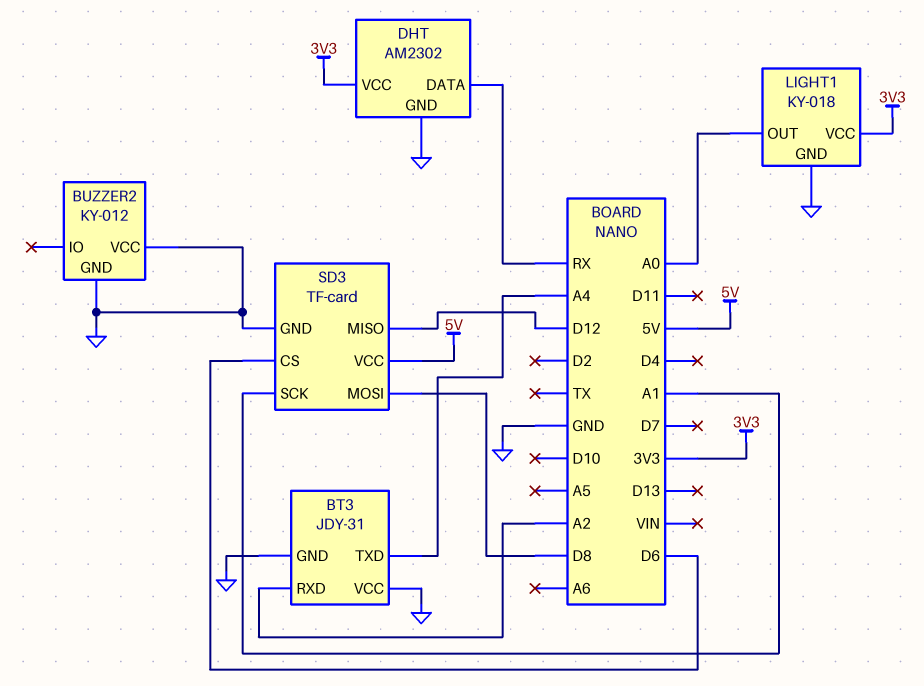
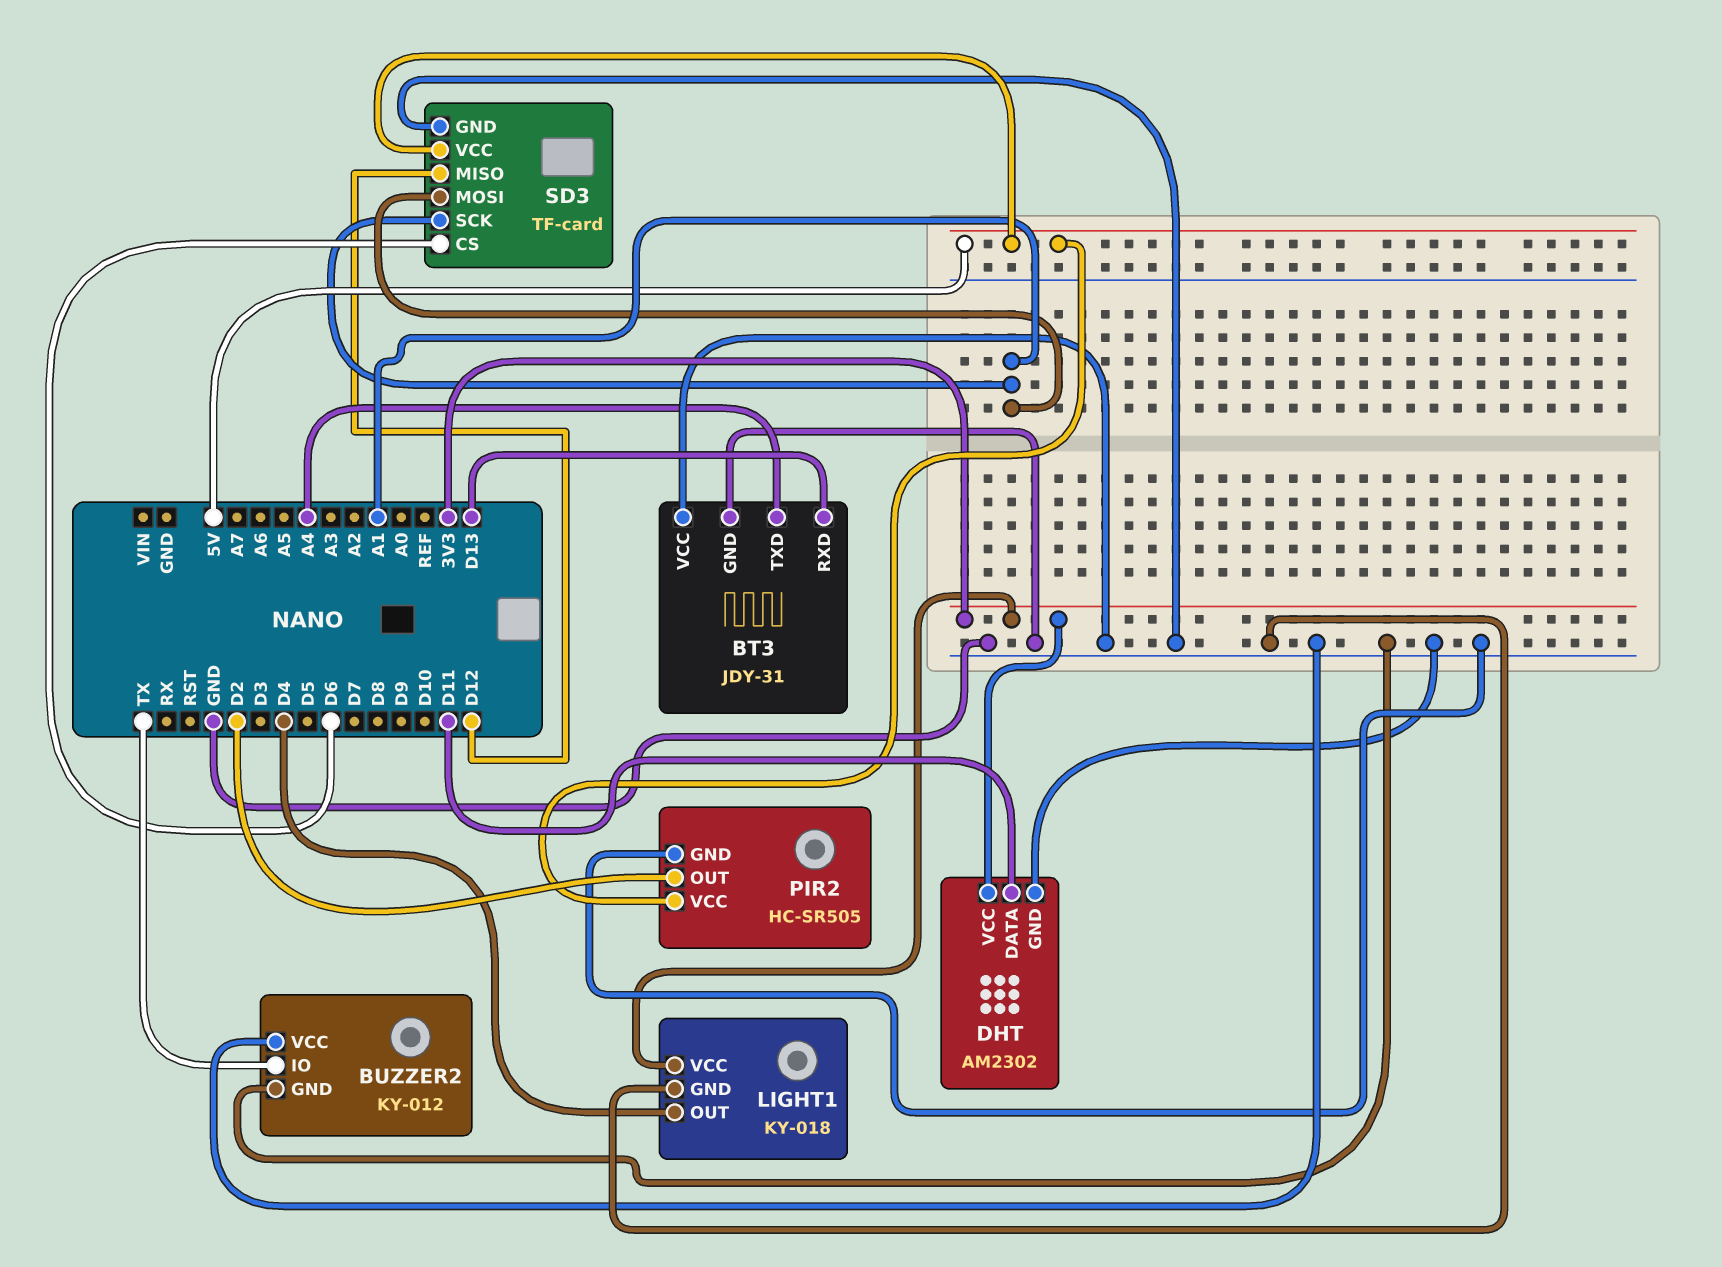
BT3 pin RXD: A2 -> D13
BUZZER2 pin IO: none -> TX
DHT pin DATA: RX -> D11
LIGHT1 pin OUT: A0 -> D4
PIR2: none -> HC-SR505
PIR2 pin GND: none -> GND
PIR2 pin OUT: none -> D2
PIR2 pin VCC: none -> 5V
SD3 pin MOSI: D8 -> A1

